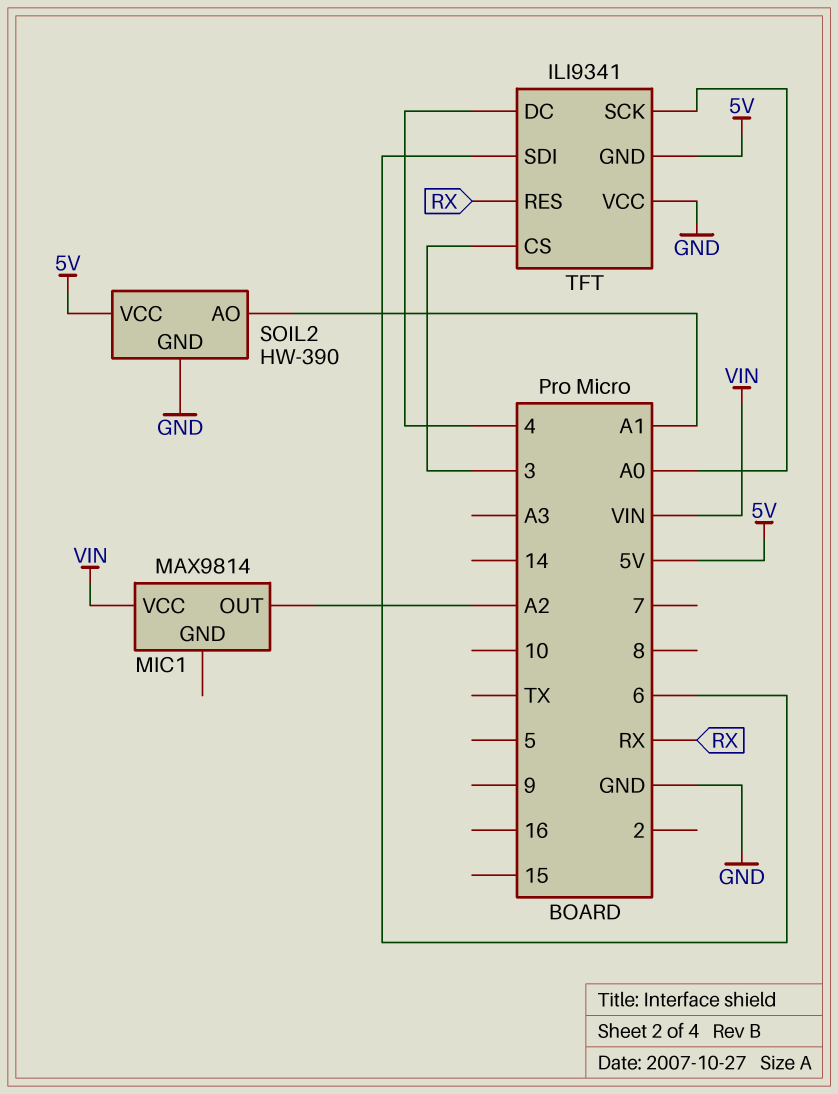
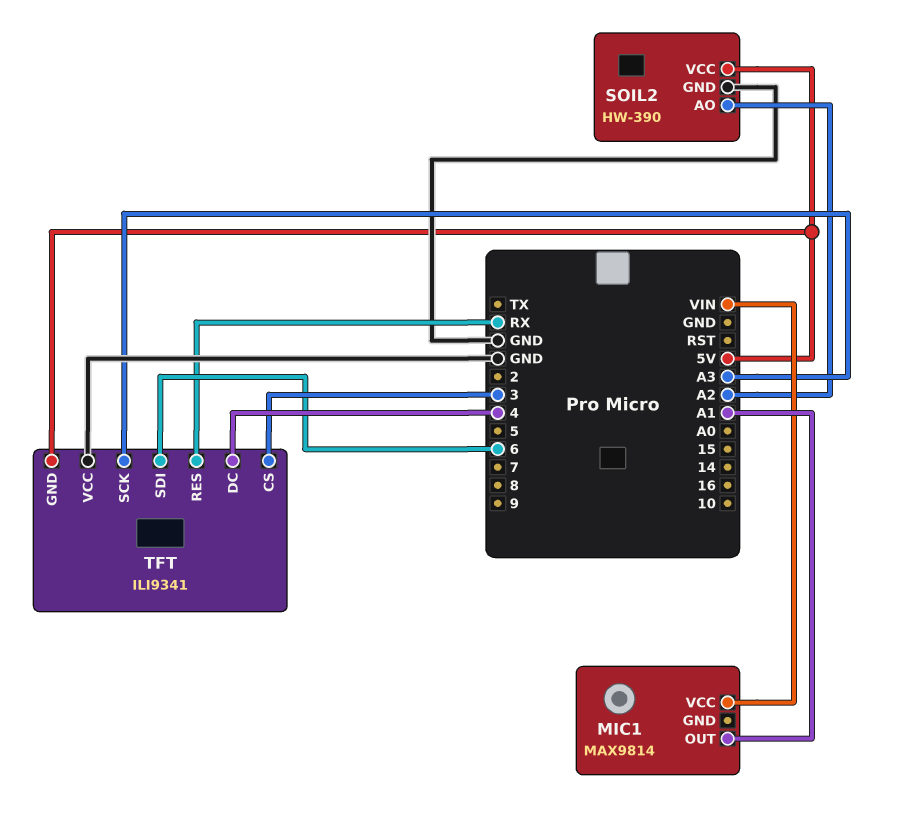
MIC1 pin OUT: A2 -> A1
SOIL2 pin AO: A1 -> A2
TFT pin SCK: A0 -> A3

